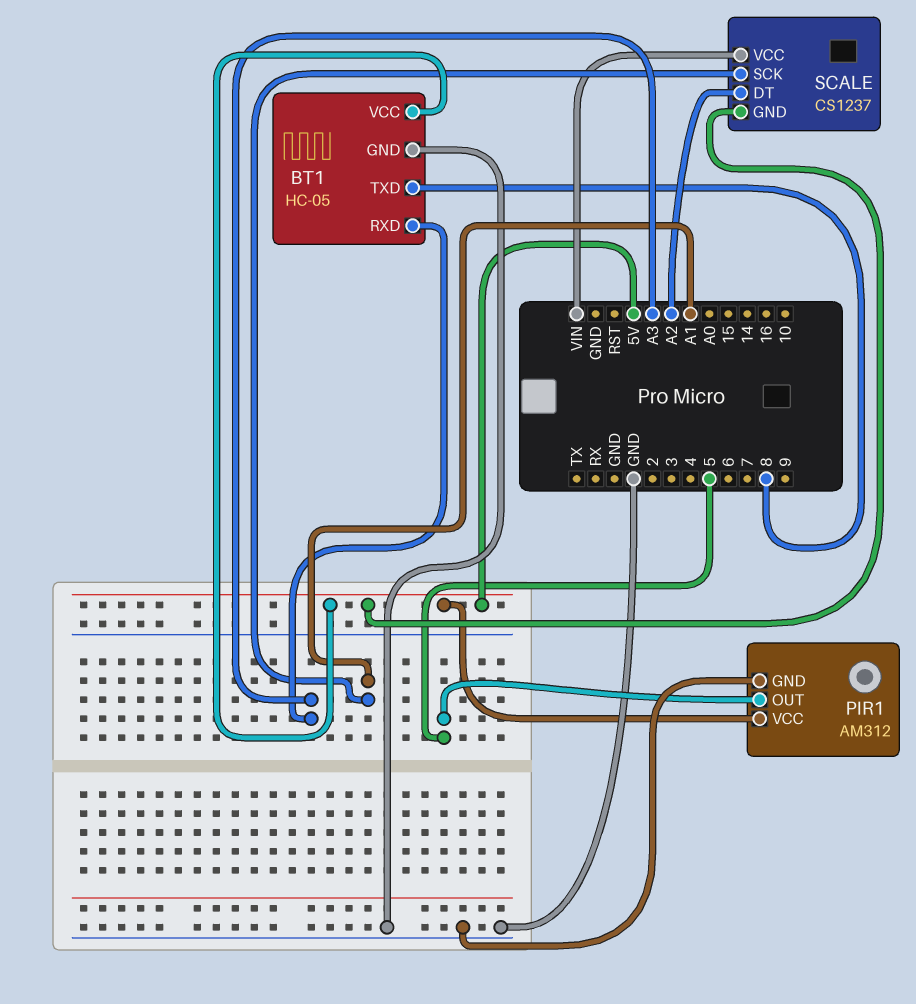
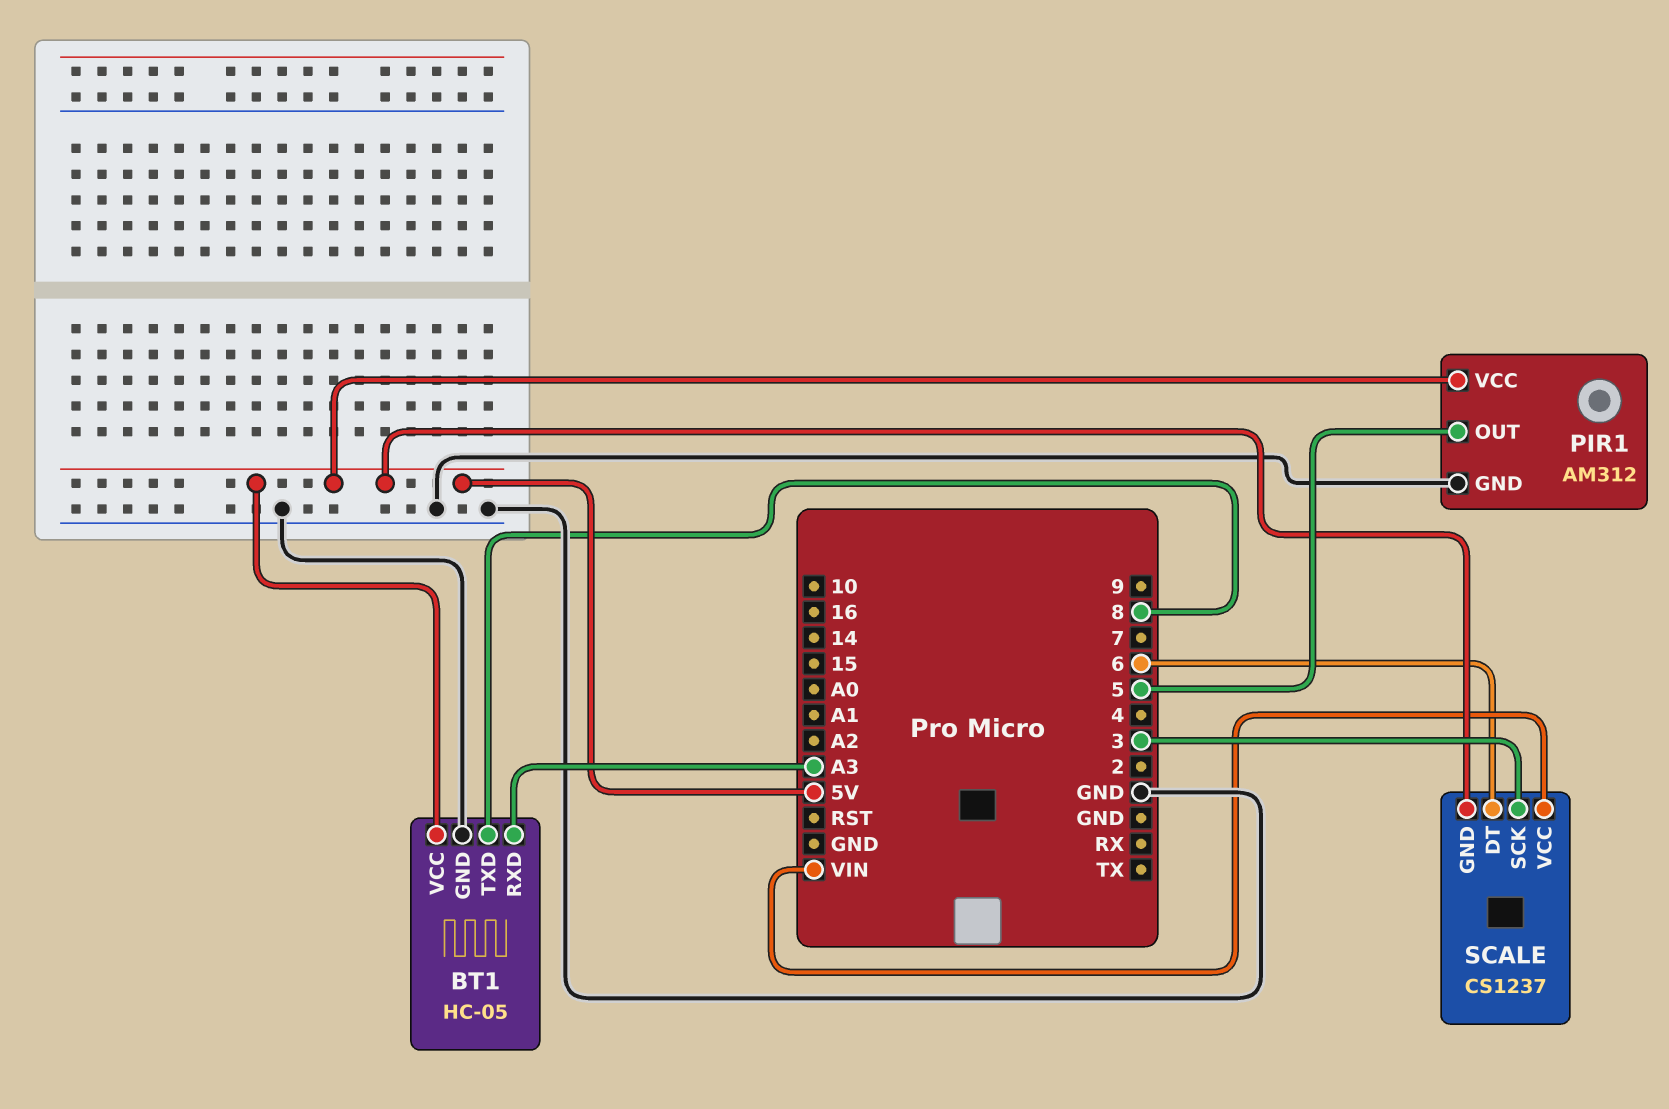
SCALE pin DT: A2 -> 6
SCALE pin SCK: A1 -> 3

